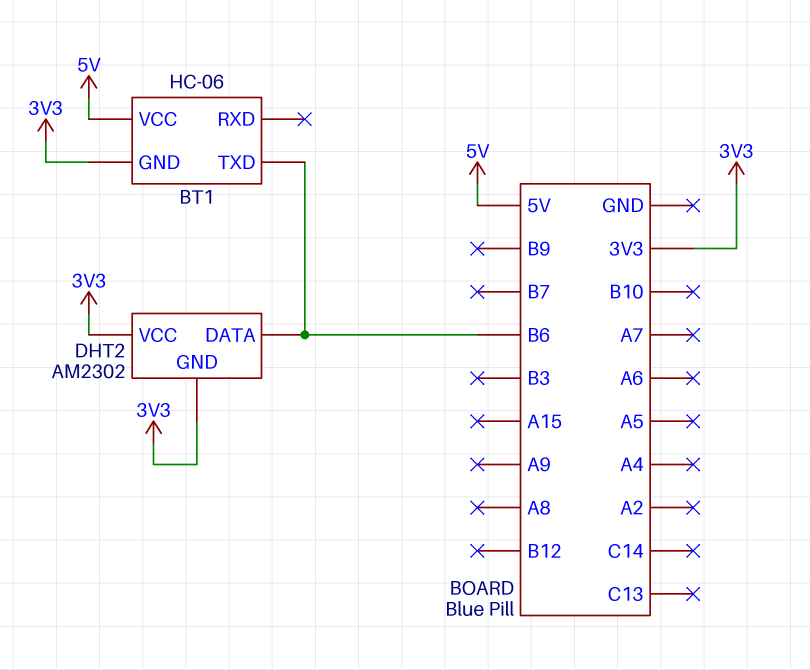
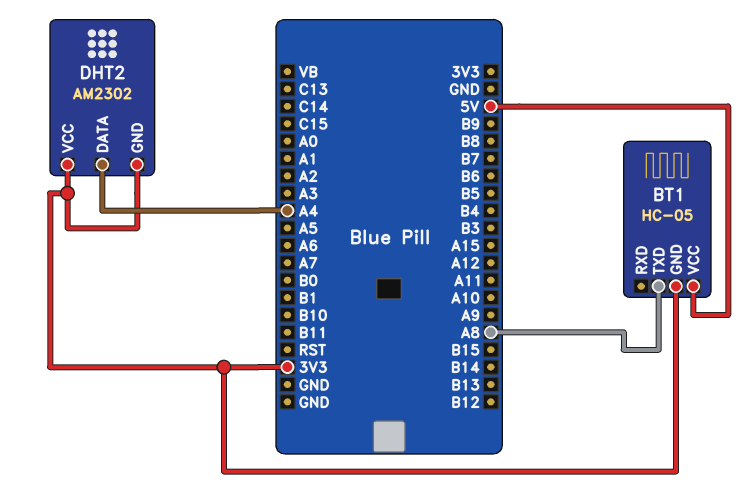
BT1: HC-06 -> HC-05
BT1 pin TXD: B6 -> A8
DHT2 pin DATA: B6 -> A4

